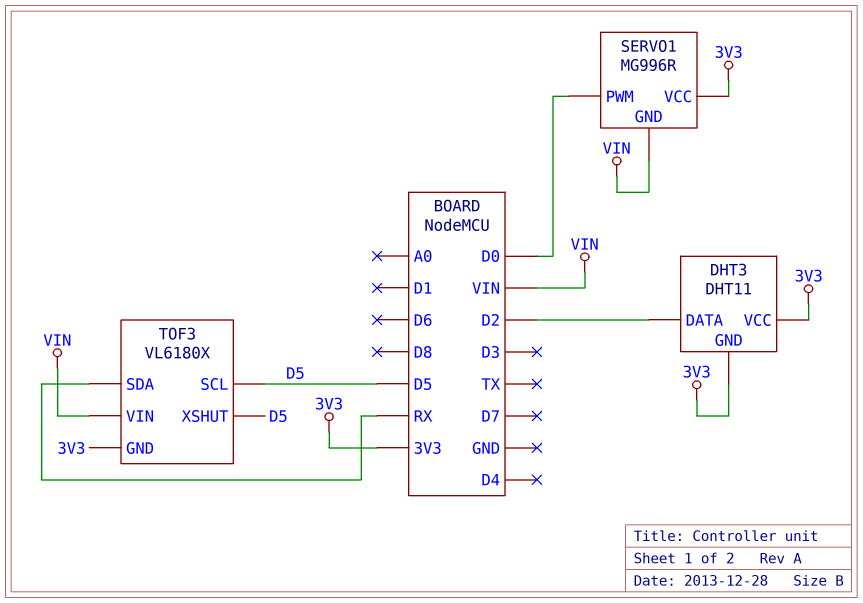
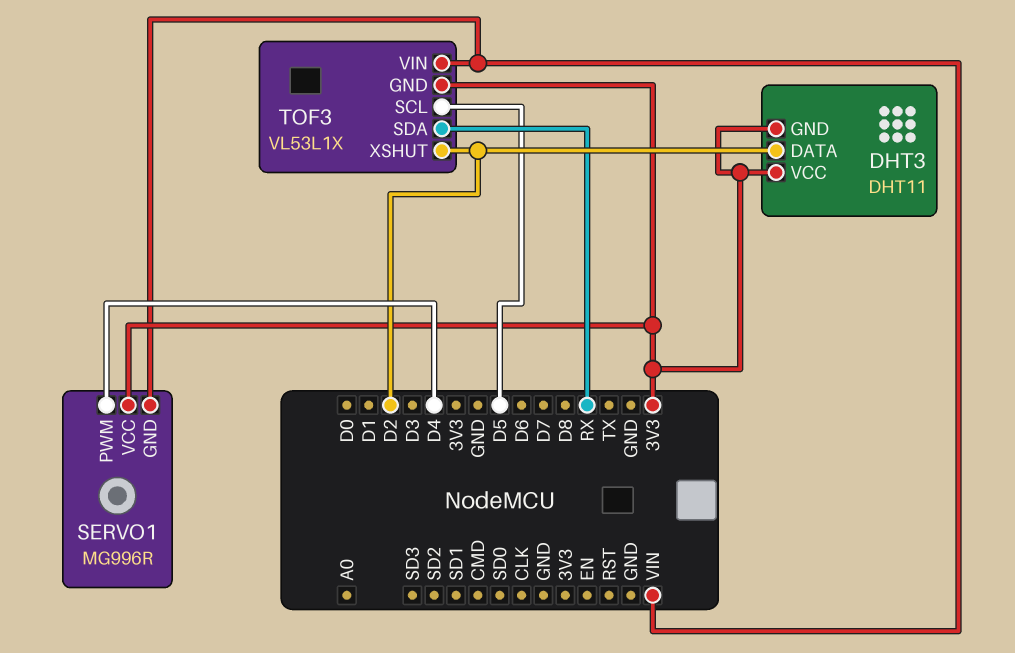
SERVO1 pin PWM: D0 -> D4
TOF3: VL6180X -> VL53L1X
TOF3 pin XSHUT: D5 -> D2

